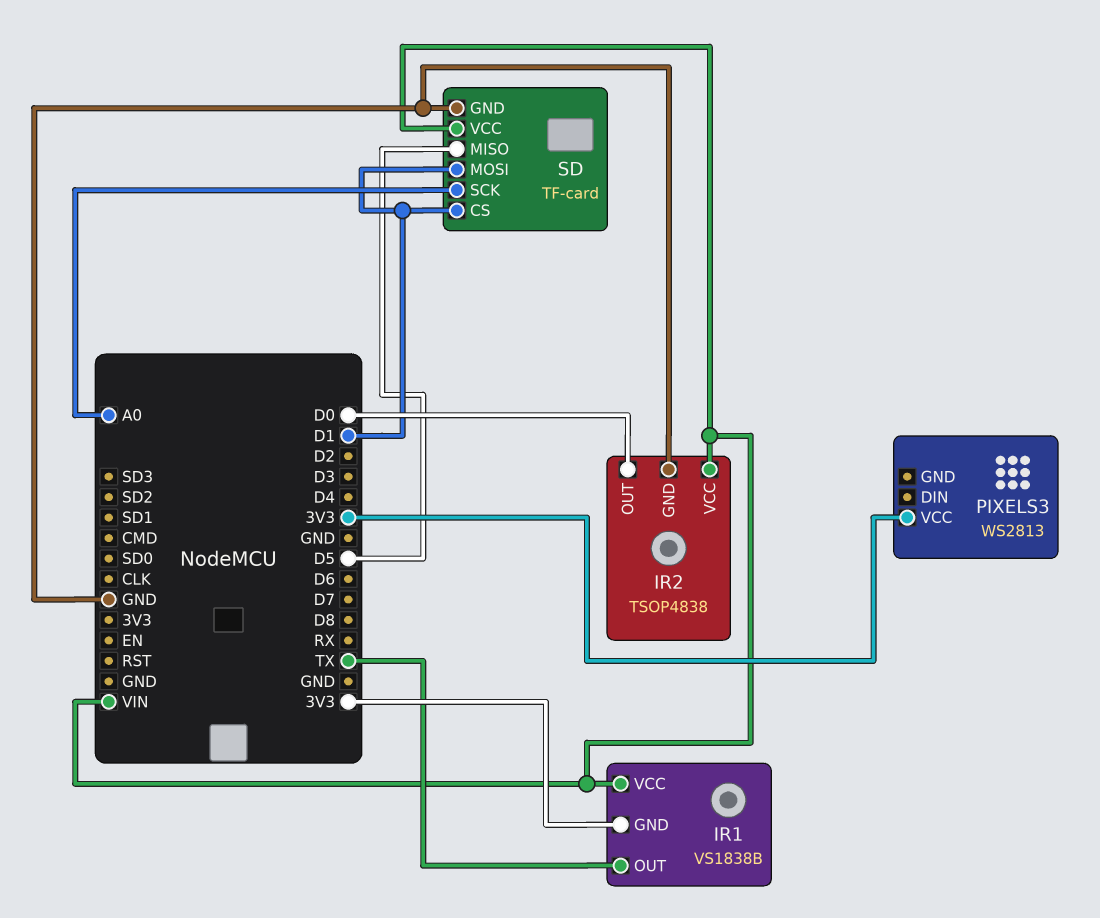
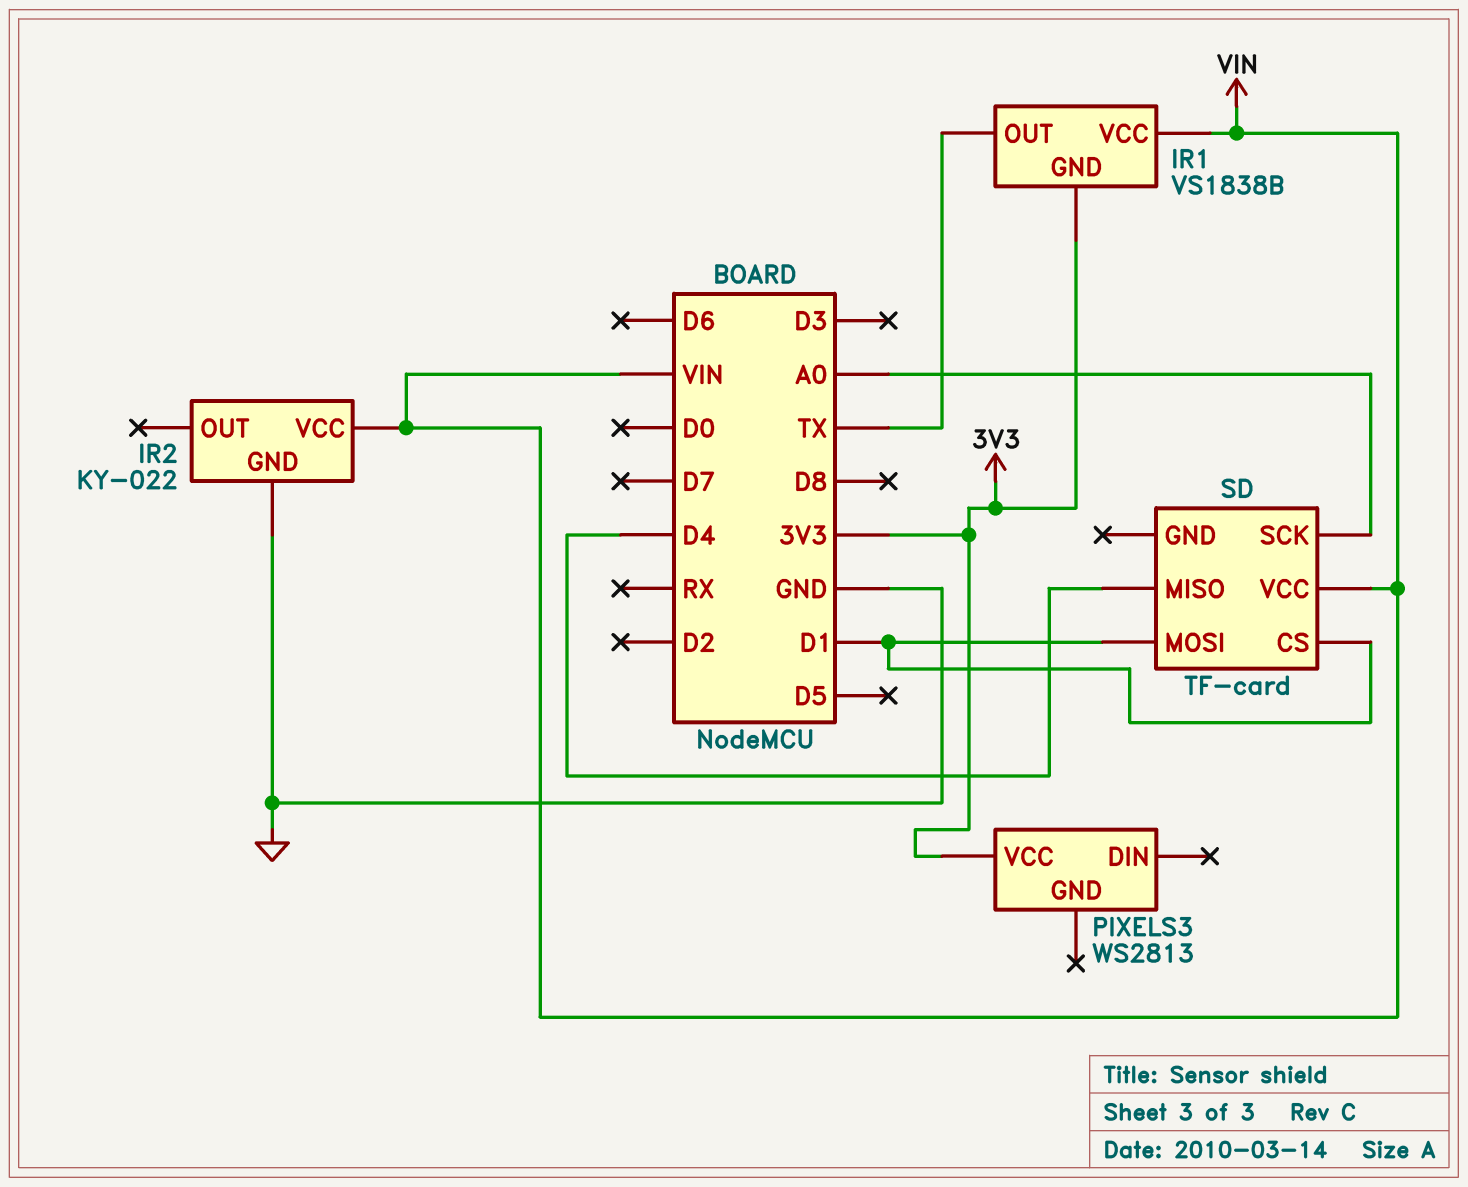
IR2: TSOP4838 -> KY-022
IR2 pin OUT: D0 -> none
SD pin GND: GND -> none
SD pin MISO: D5 -> D4

